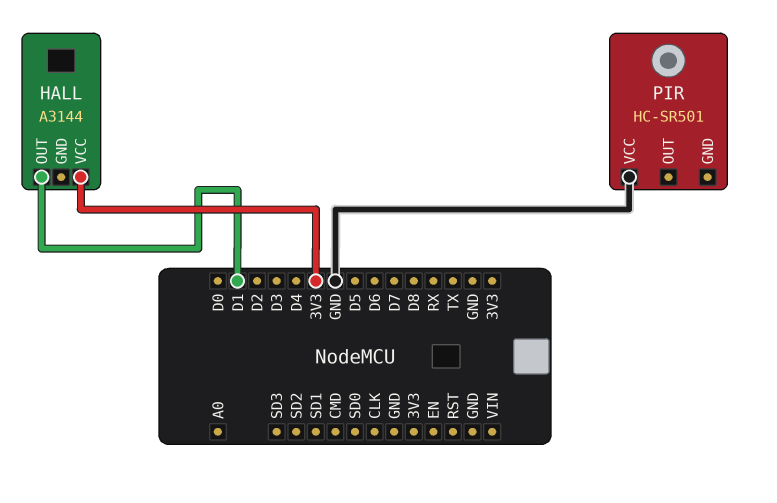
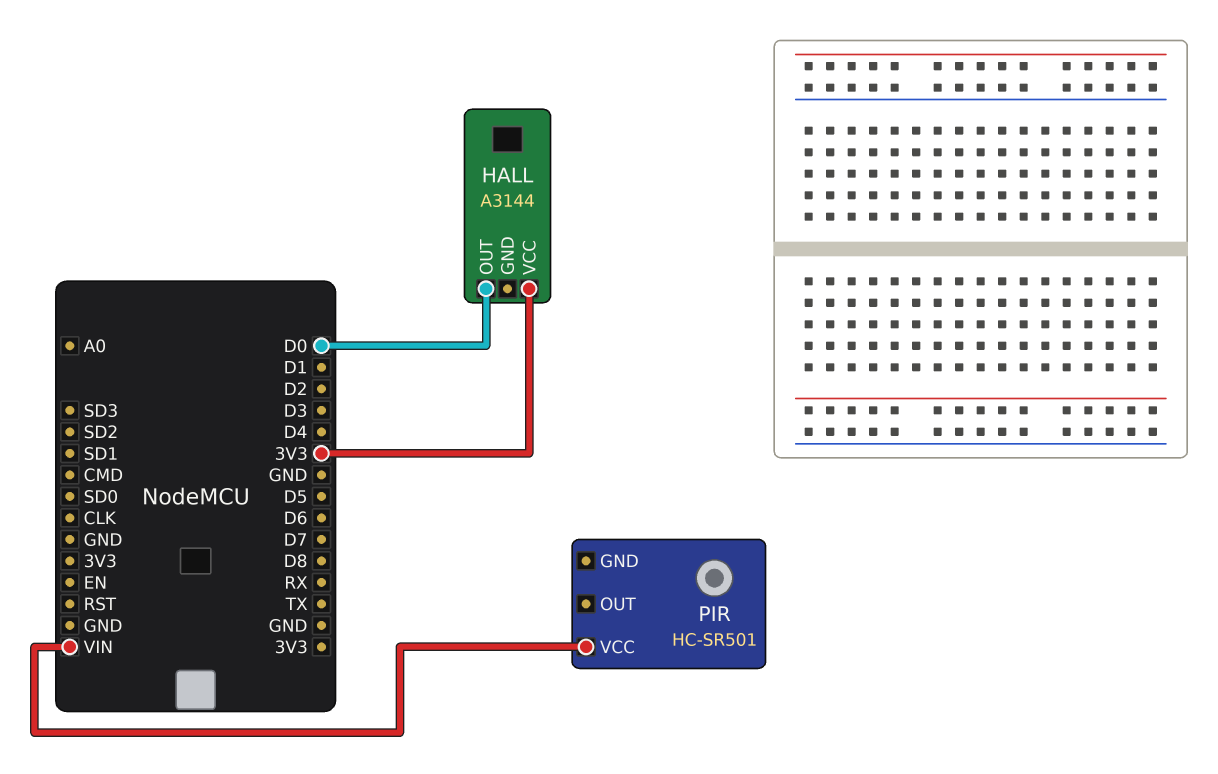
HALL pin OUT: D1 -> D0
PIR pin VCC: GND -> VIN

